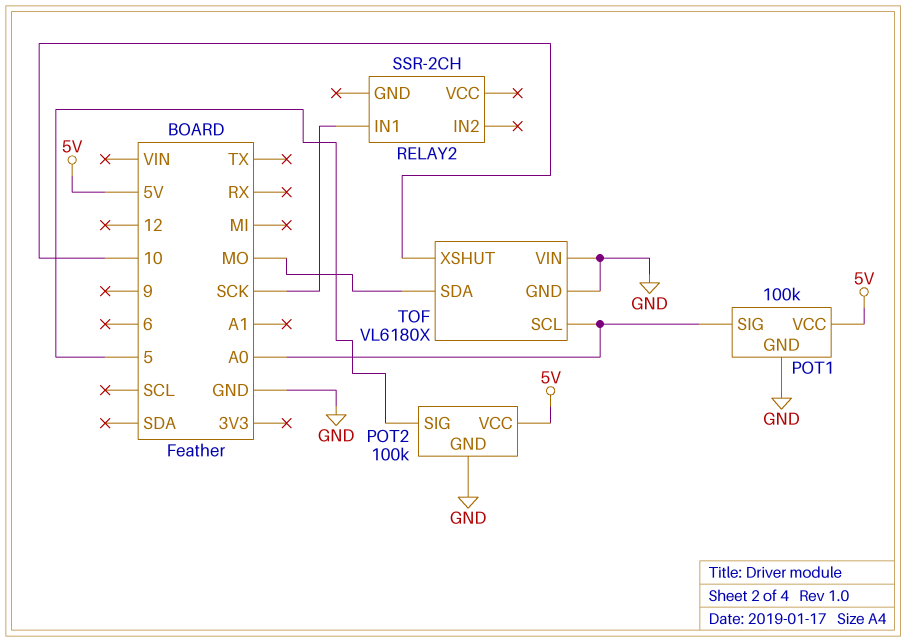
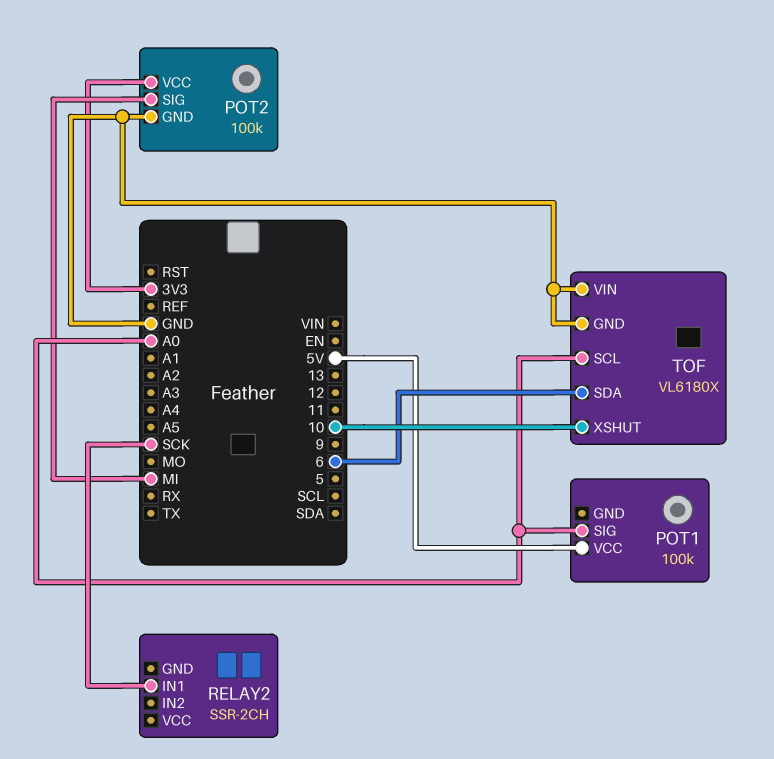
POT1 pin GND: GND -> none
POT2 pin SIG: 5 -> MI
POT2 pin VCC: 5V -> 3V3
TOF pin SDA: MO -> 6

